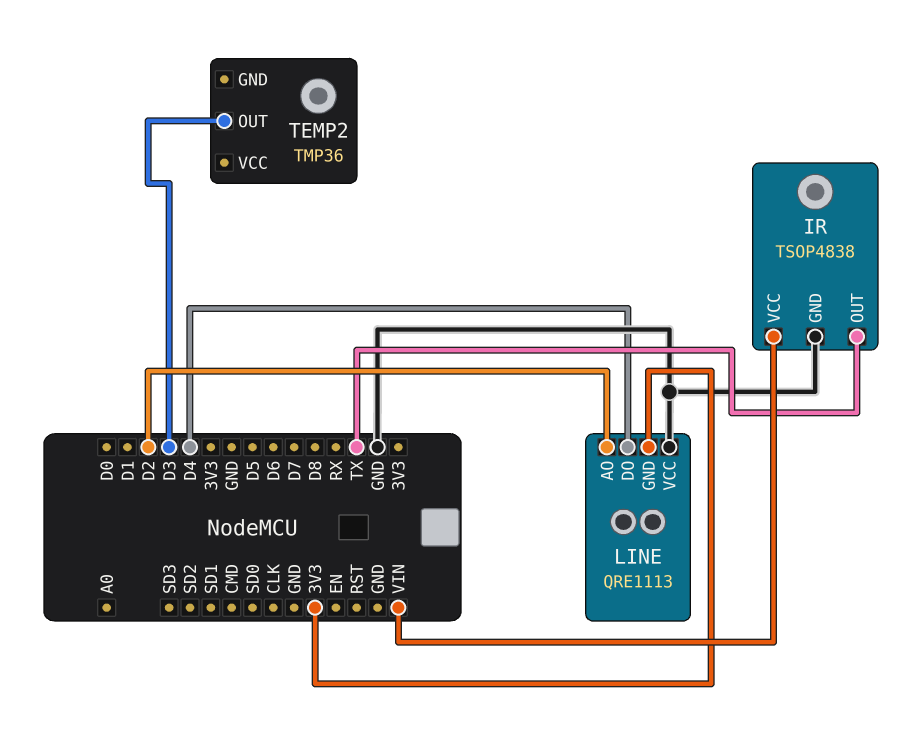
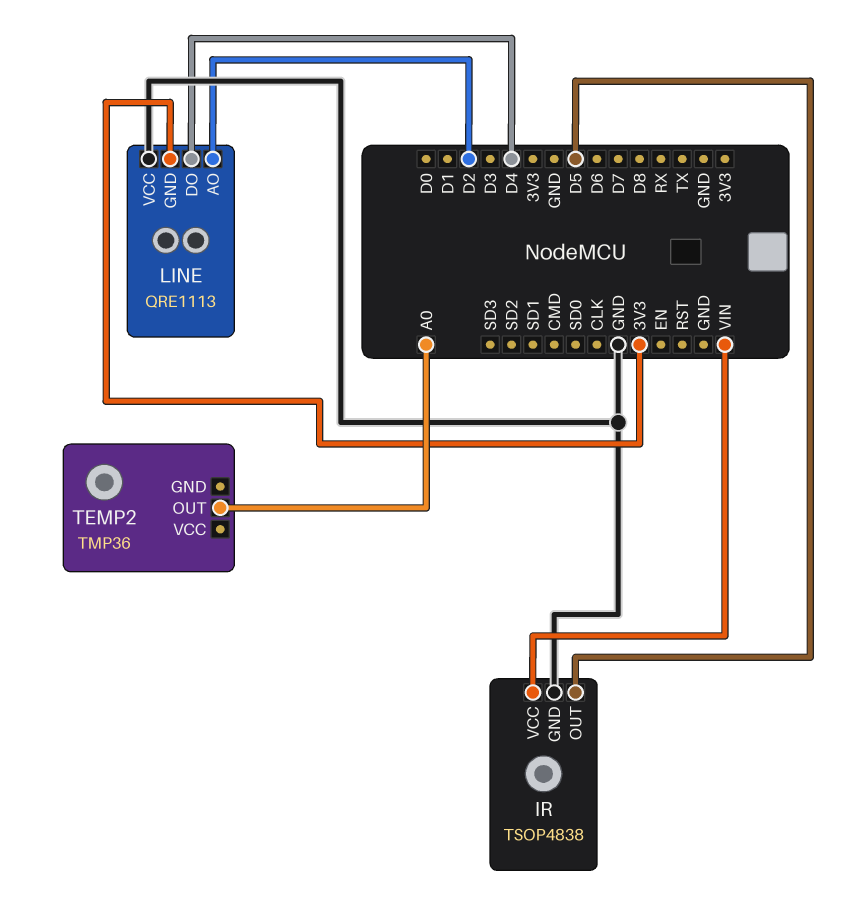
IR pin OUT: TX -> D5
TEMP2 pin OUT: D3 -> A0

